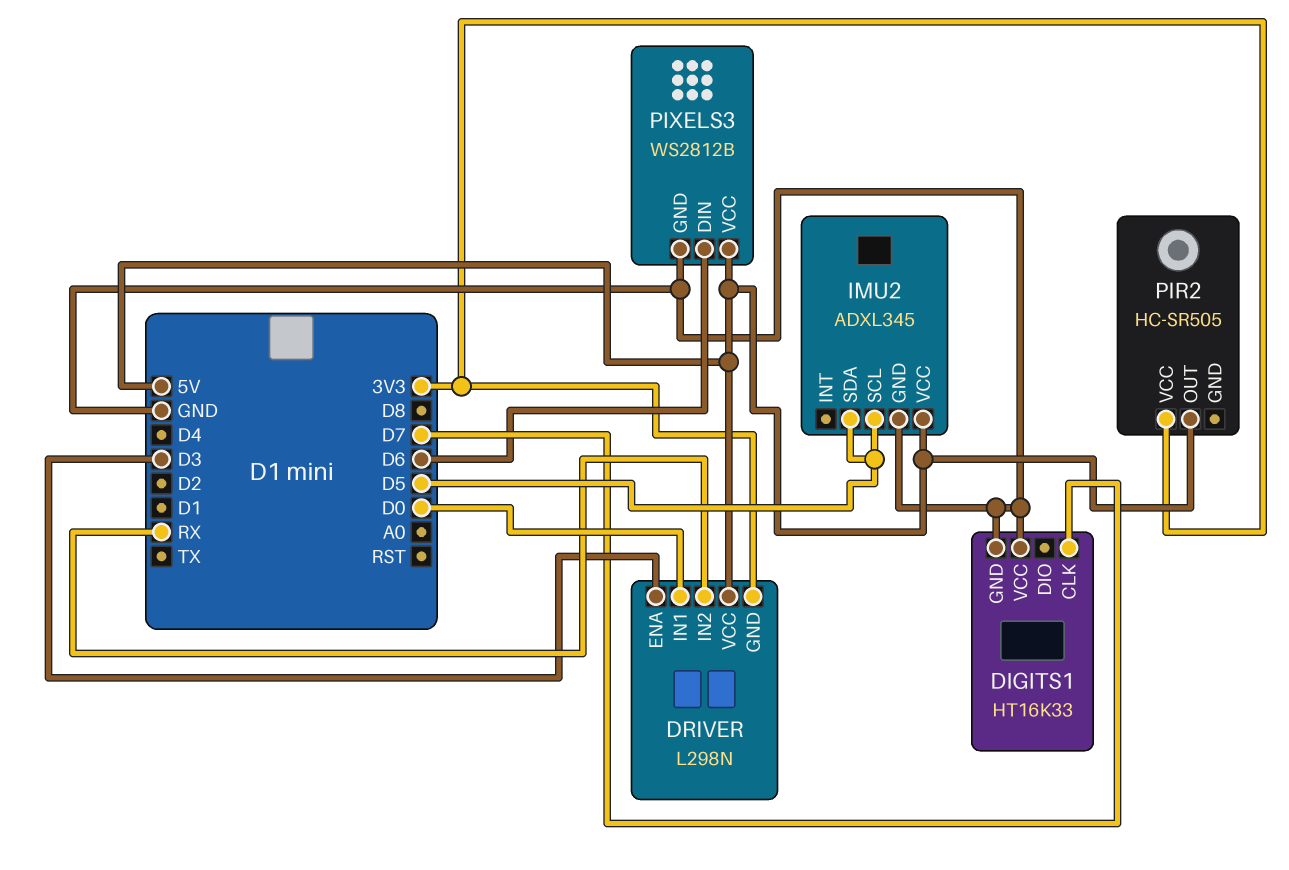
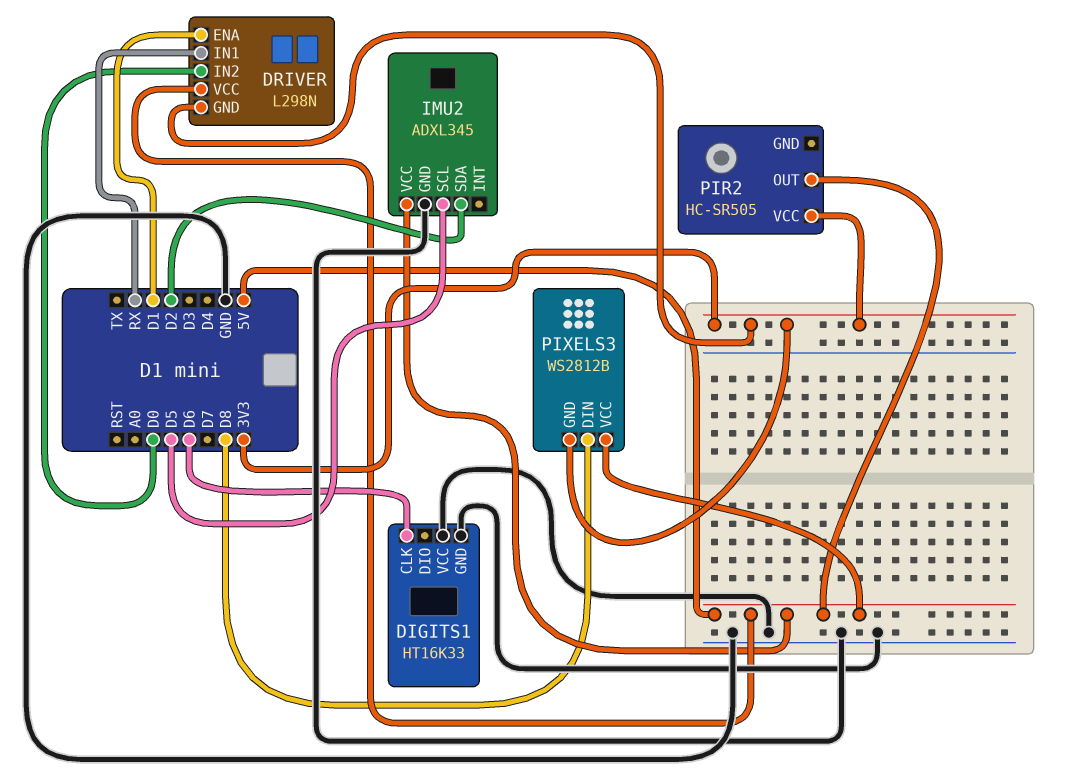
DIGITS1 pin CLK: D7 -> D6
DRIVER pin ENA: D3 -> D1
DRIVER pin IN1: D0 -> RX
DRIVER pin IN2: RX -> D0
IMU2 pin SDA: D5 -> D2
PIXELS3 pin DIN: D6 -> D8
PIXELS3 pin GND: GND -> 3V3

